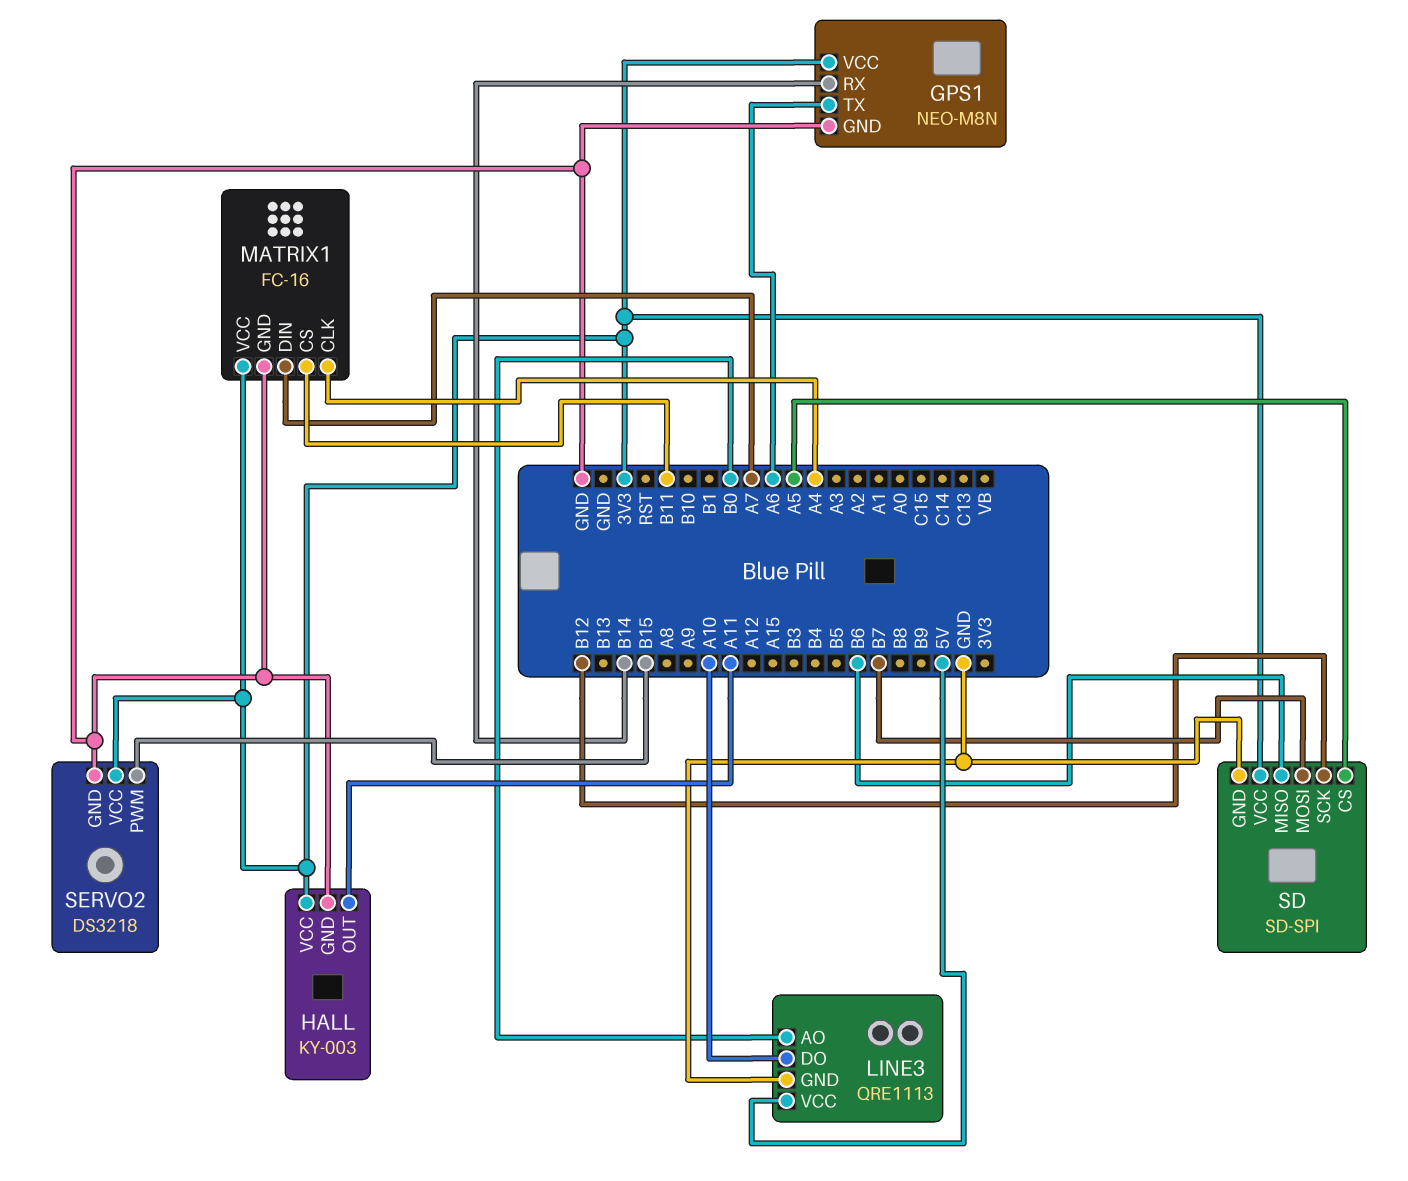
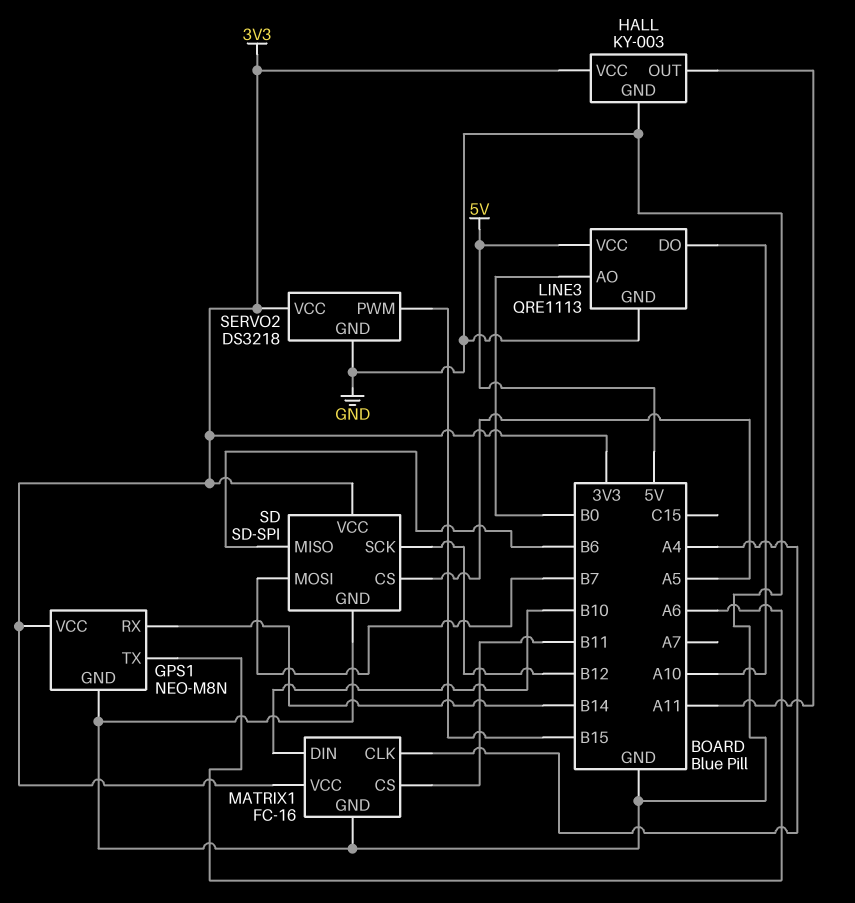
MATRIX1 pin DIN: A7 -> B10

